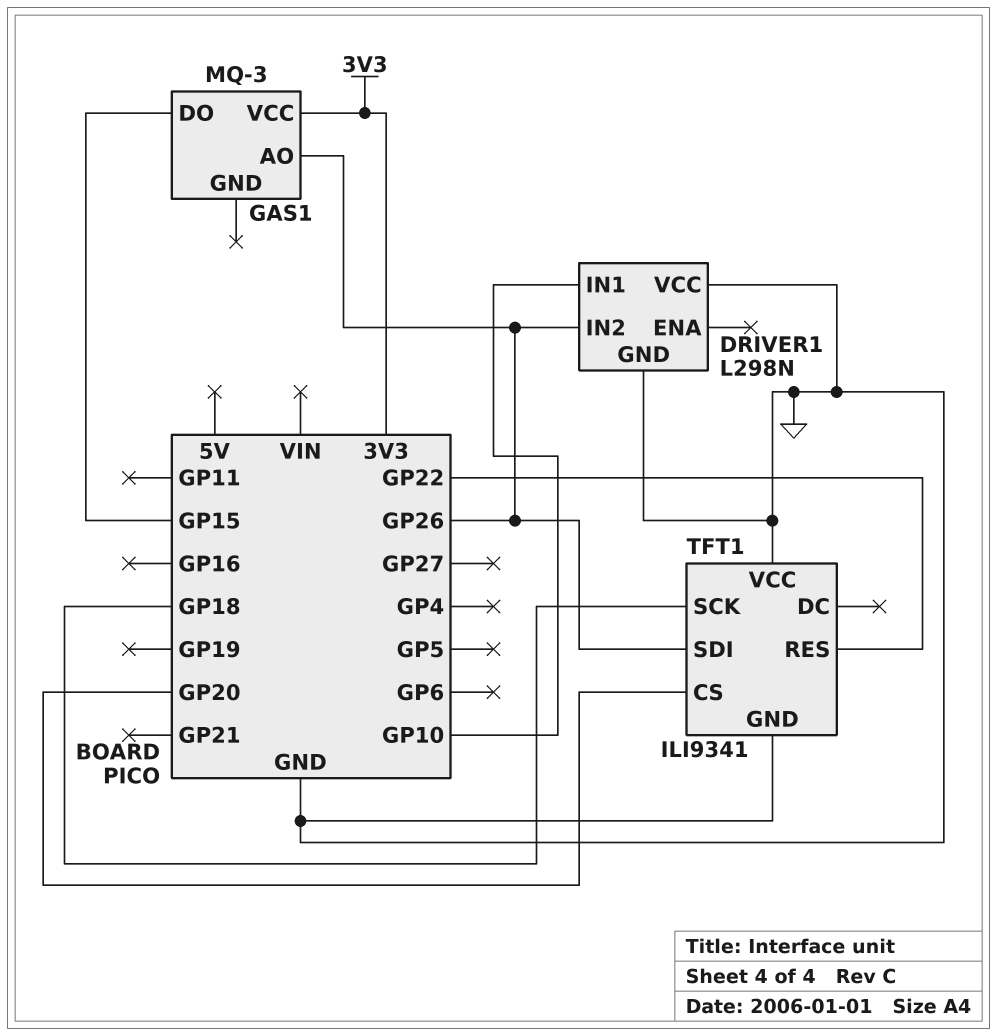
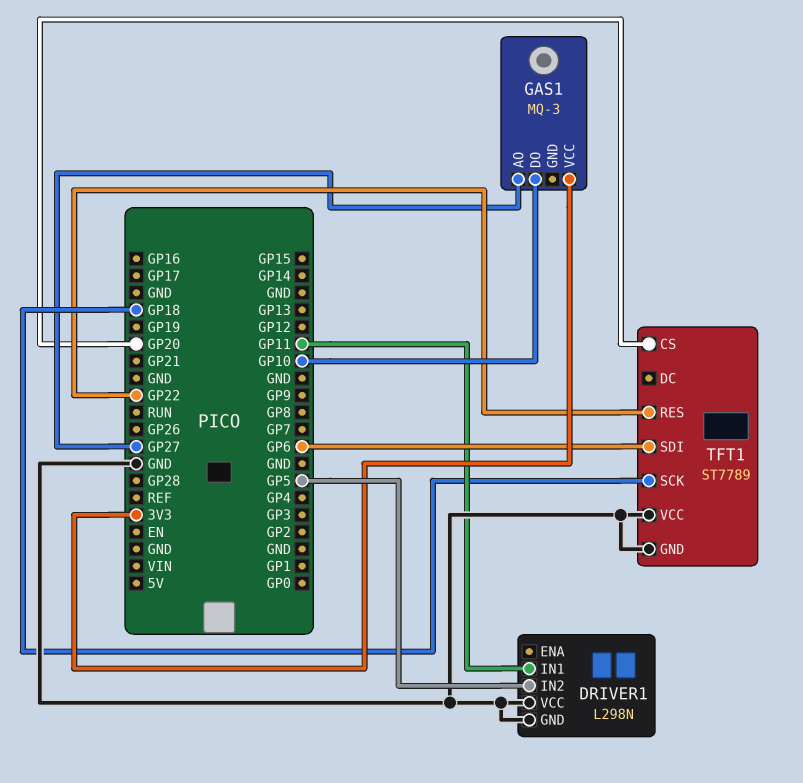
DRIVER1 pin IN1: GP10 -> GP11
DRIVER1 pin IN2: GP26 -> GP5
GAS1 pin AO: GP26 -> GP27
GAS1 pin DO: GP15 -> GP10
TFT1: ILI9341 -> ST7789
TFT1 pin SDI: GP26 -> GP6

